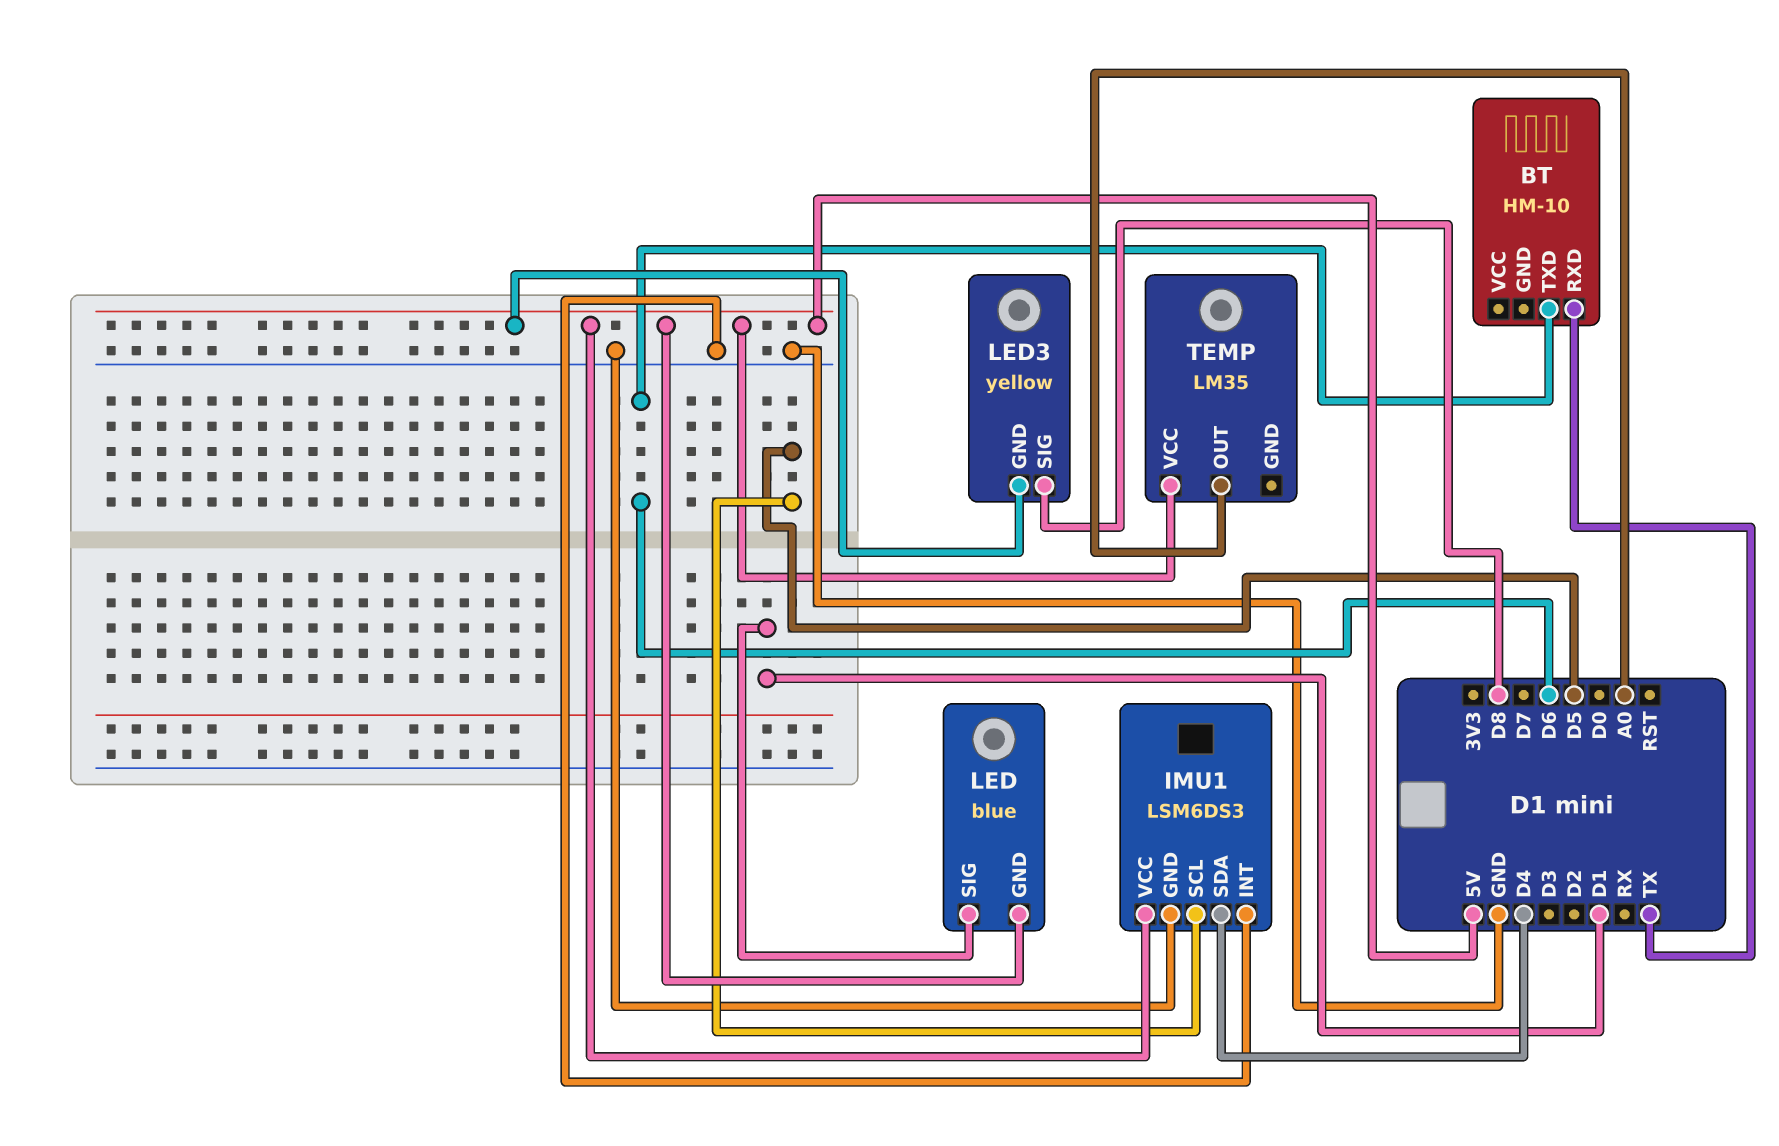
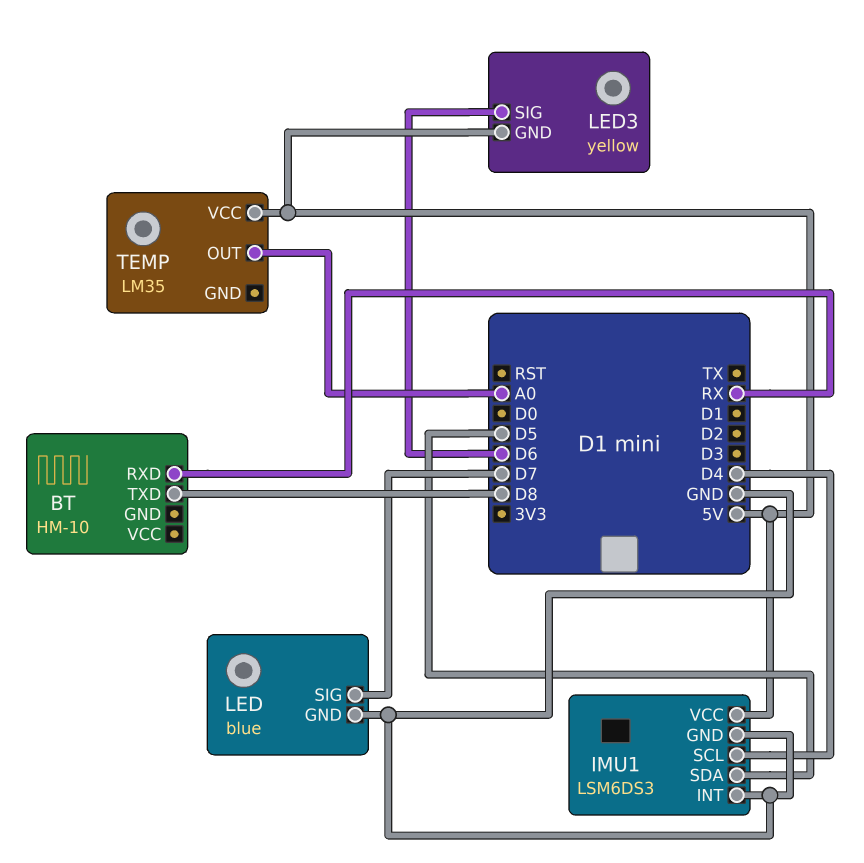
BT pin RXD: TX -> RX
BT pin TXD: D6 -> D8
IMU1 pin SCL: D5 -> D4
IMU1 pin SDA: D4 -> D5
LED pin GND: 5V -> GND
LED pin SIG: D1 -> D7
LED3 pin SIG: D8 -> D6

